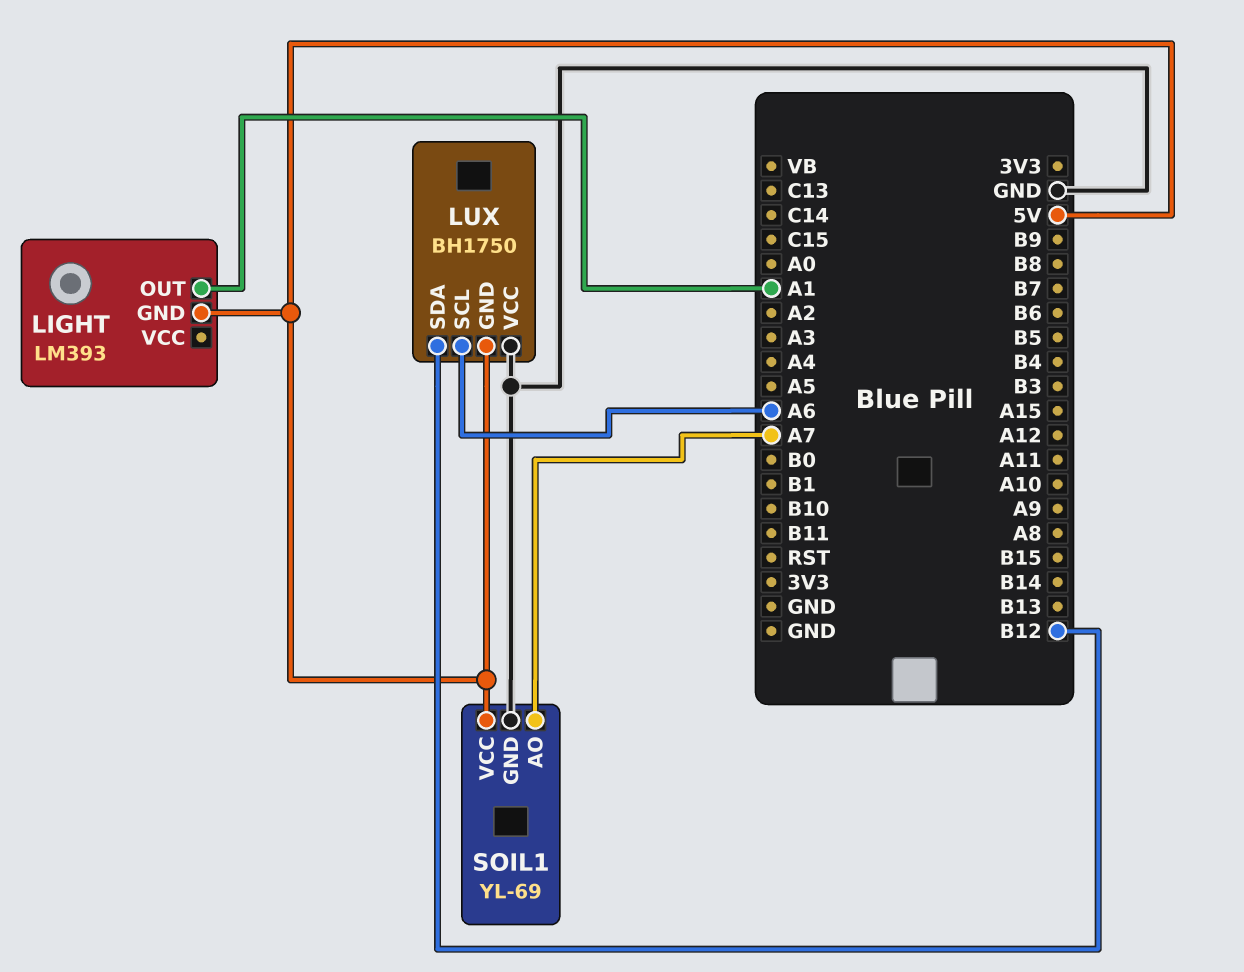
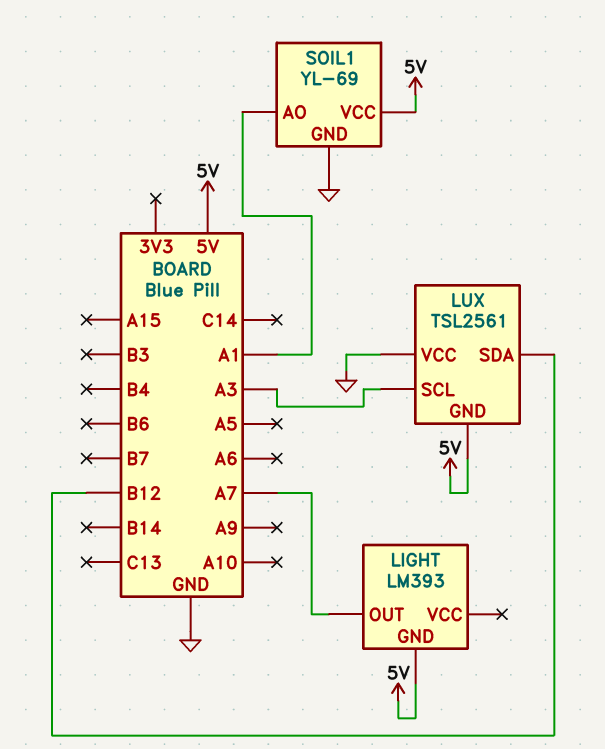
LIGHT pin OUT: A1 -> A7
LUX: BH1750 -> TSL2561
LUX pin SCL: A6 -> A3
SOIL1 pin AO: A7 -> A1

